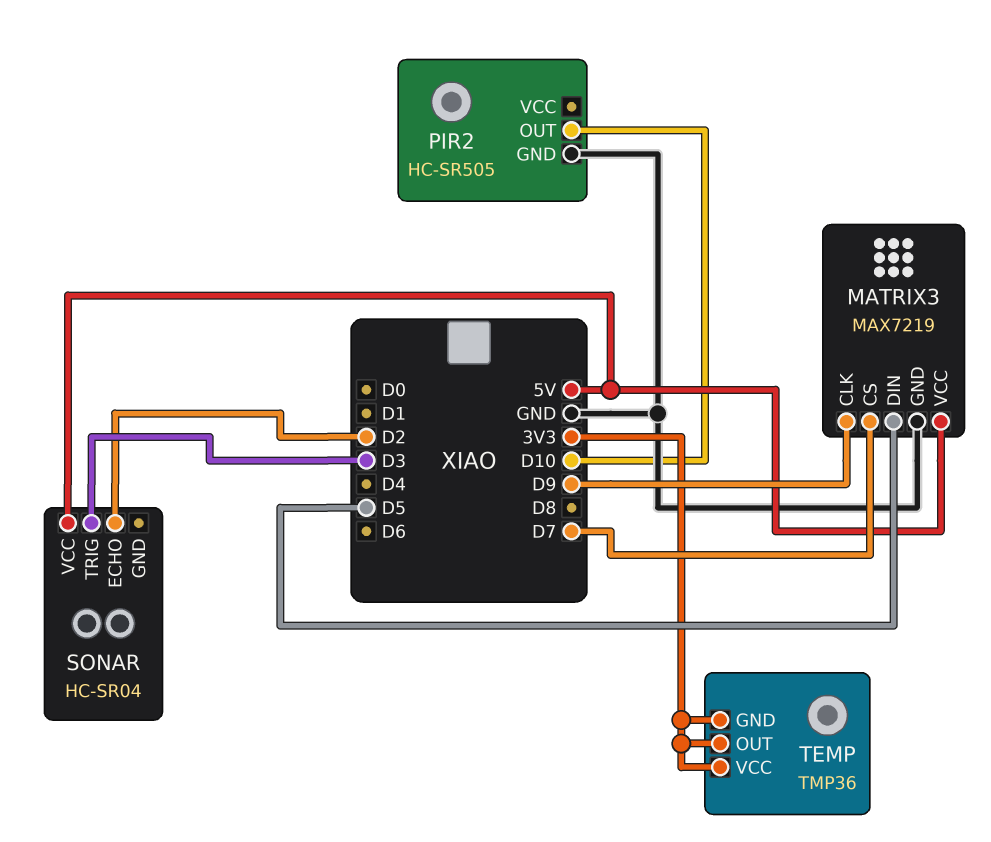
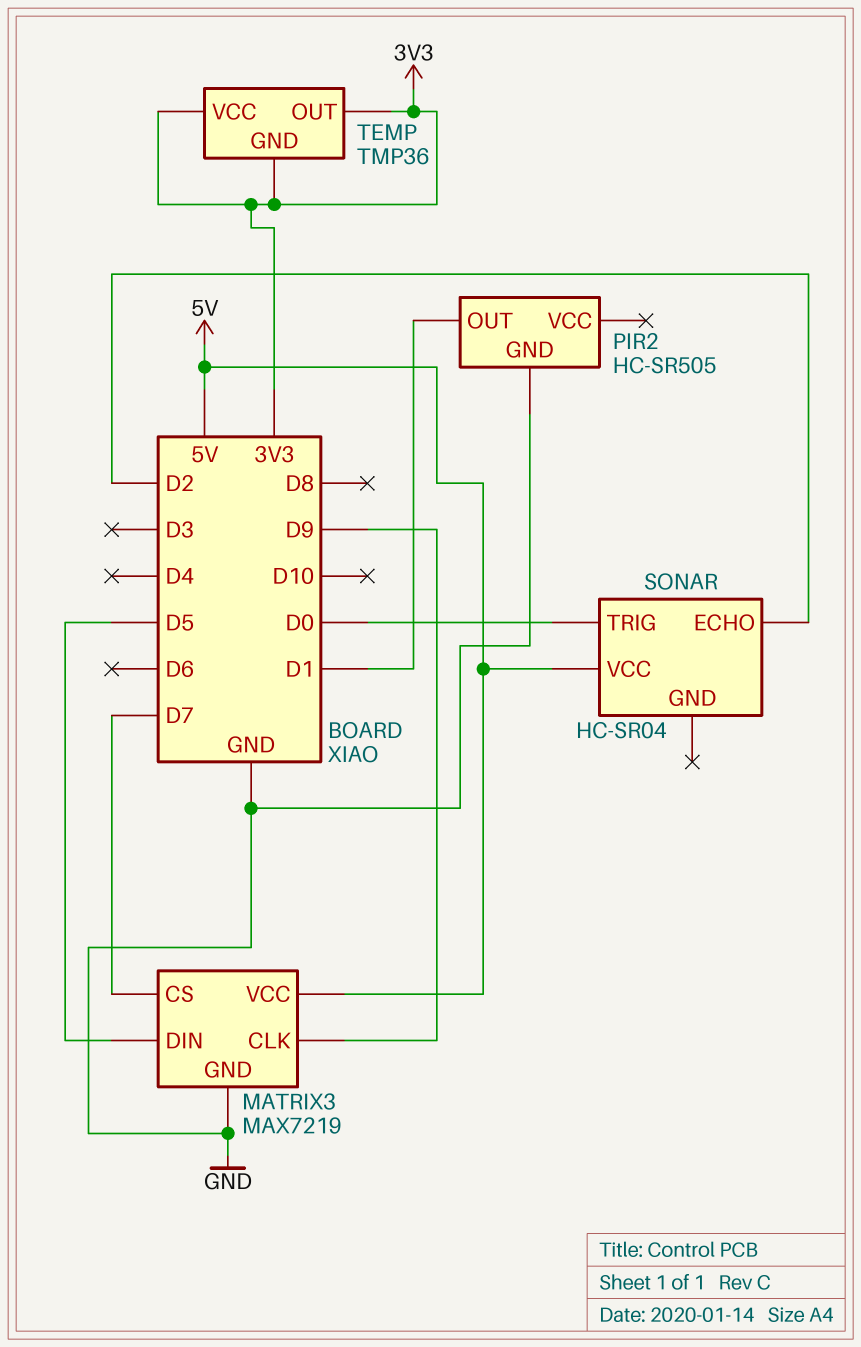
PIR2 pin OUT: D10 -> D1
SONAR pin TRIG: D3 -> D0

